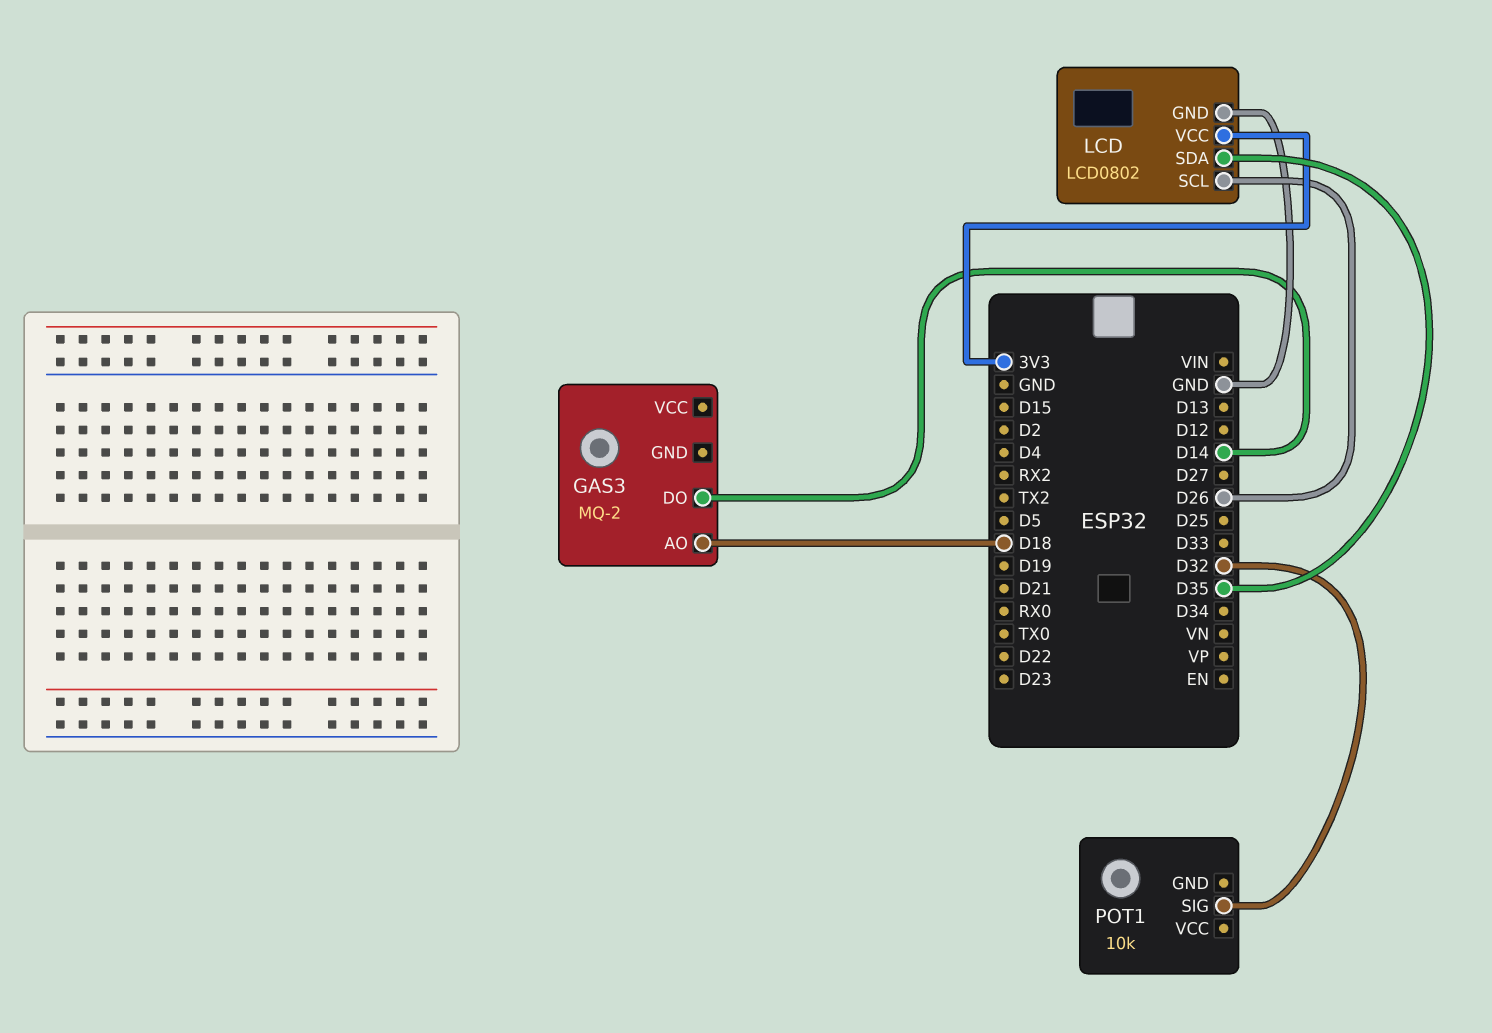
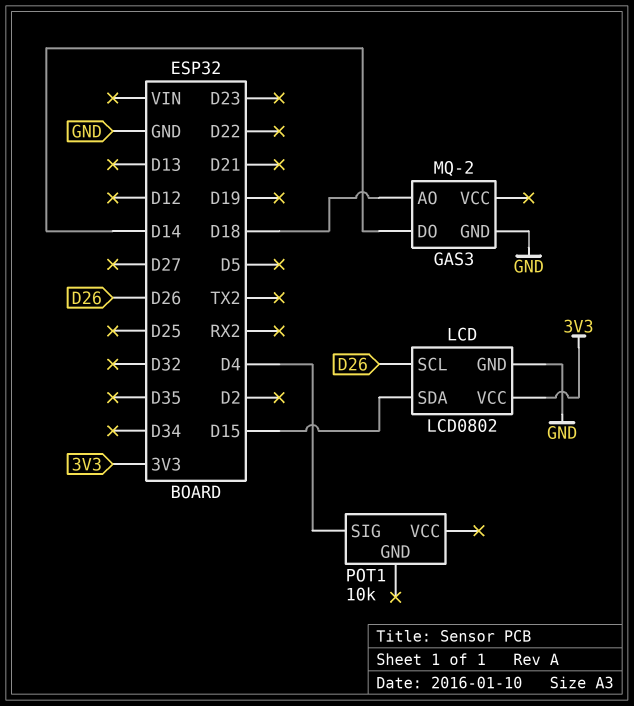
GAS3 pin GND: none -> GND
LCD pin SDA: D35 -> D15
POT1 pin SIG: D32 -> D4

